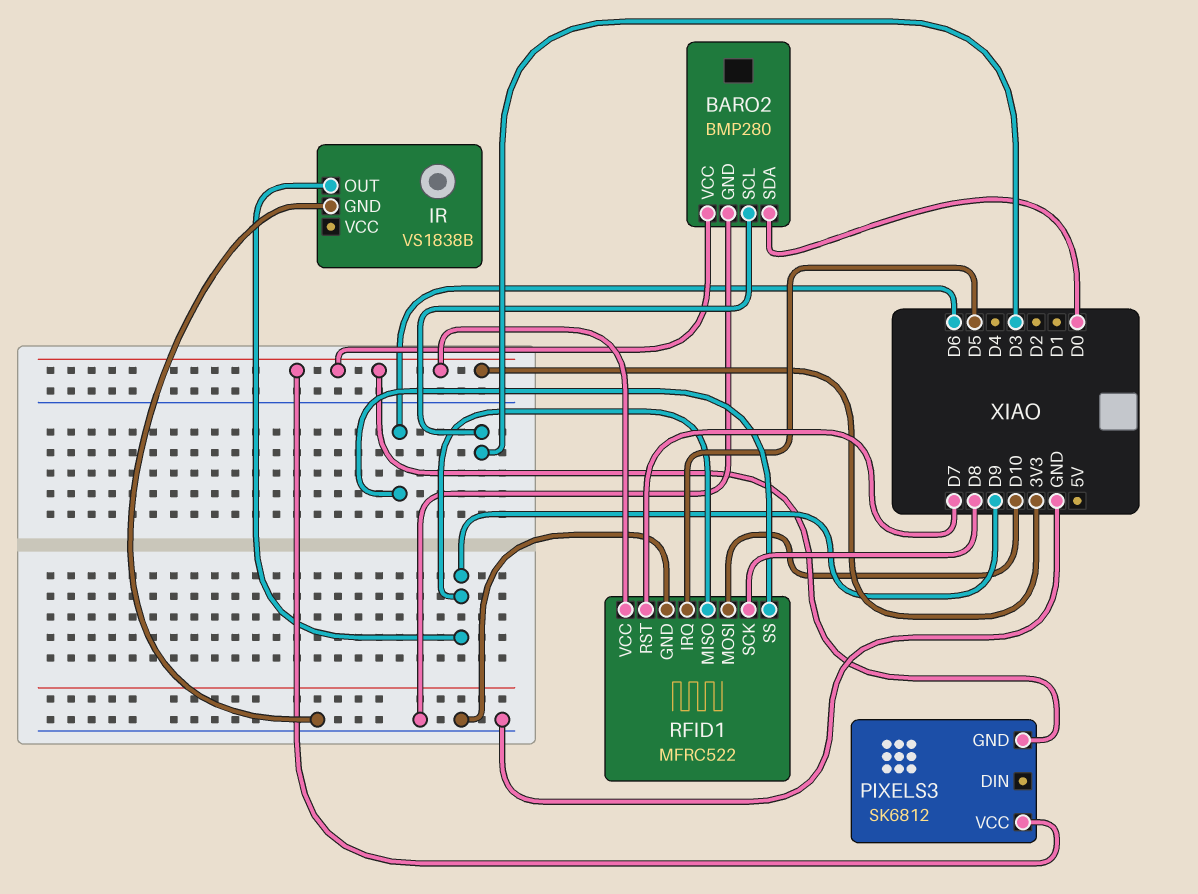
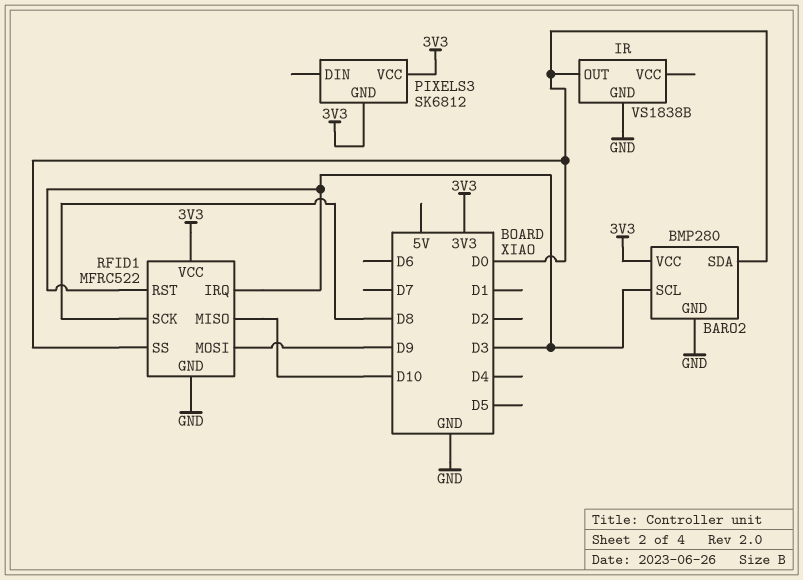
IR pin OUT: D9 -> D0
RFID1 pin IRQ: D5 -> D3
RFID1 pin MISO: D9 -> D10
RFID1 pin MOSI: D10 -> D9
RFID1 pin RST: D7 -> D3
RFID1 pin SS: D6 -> D0

